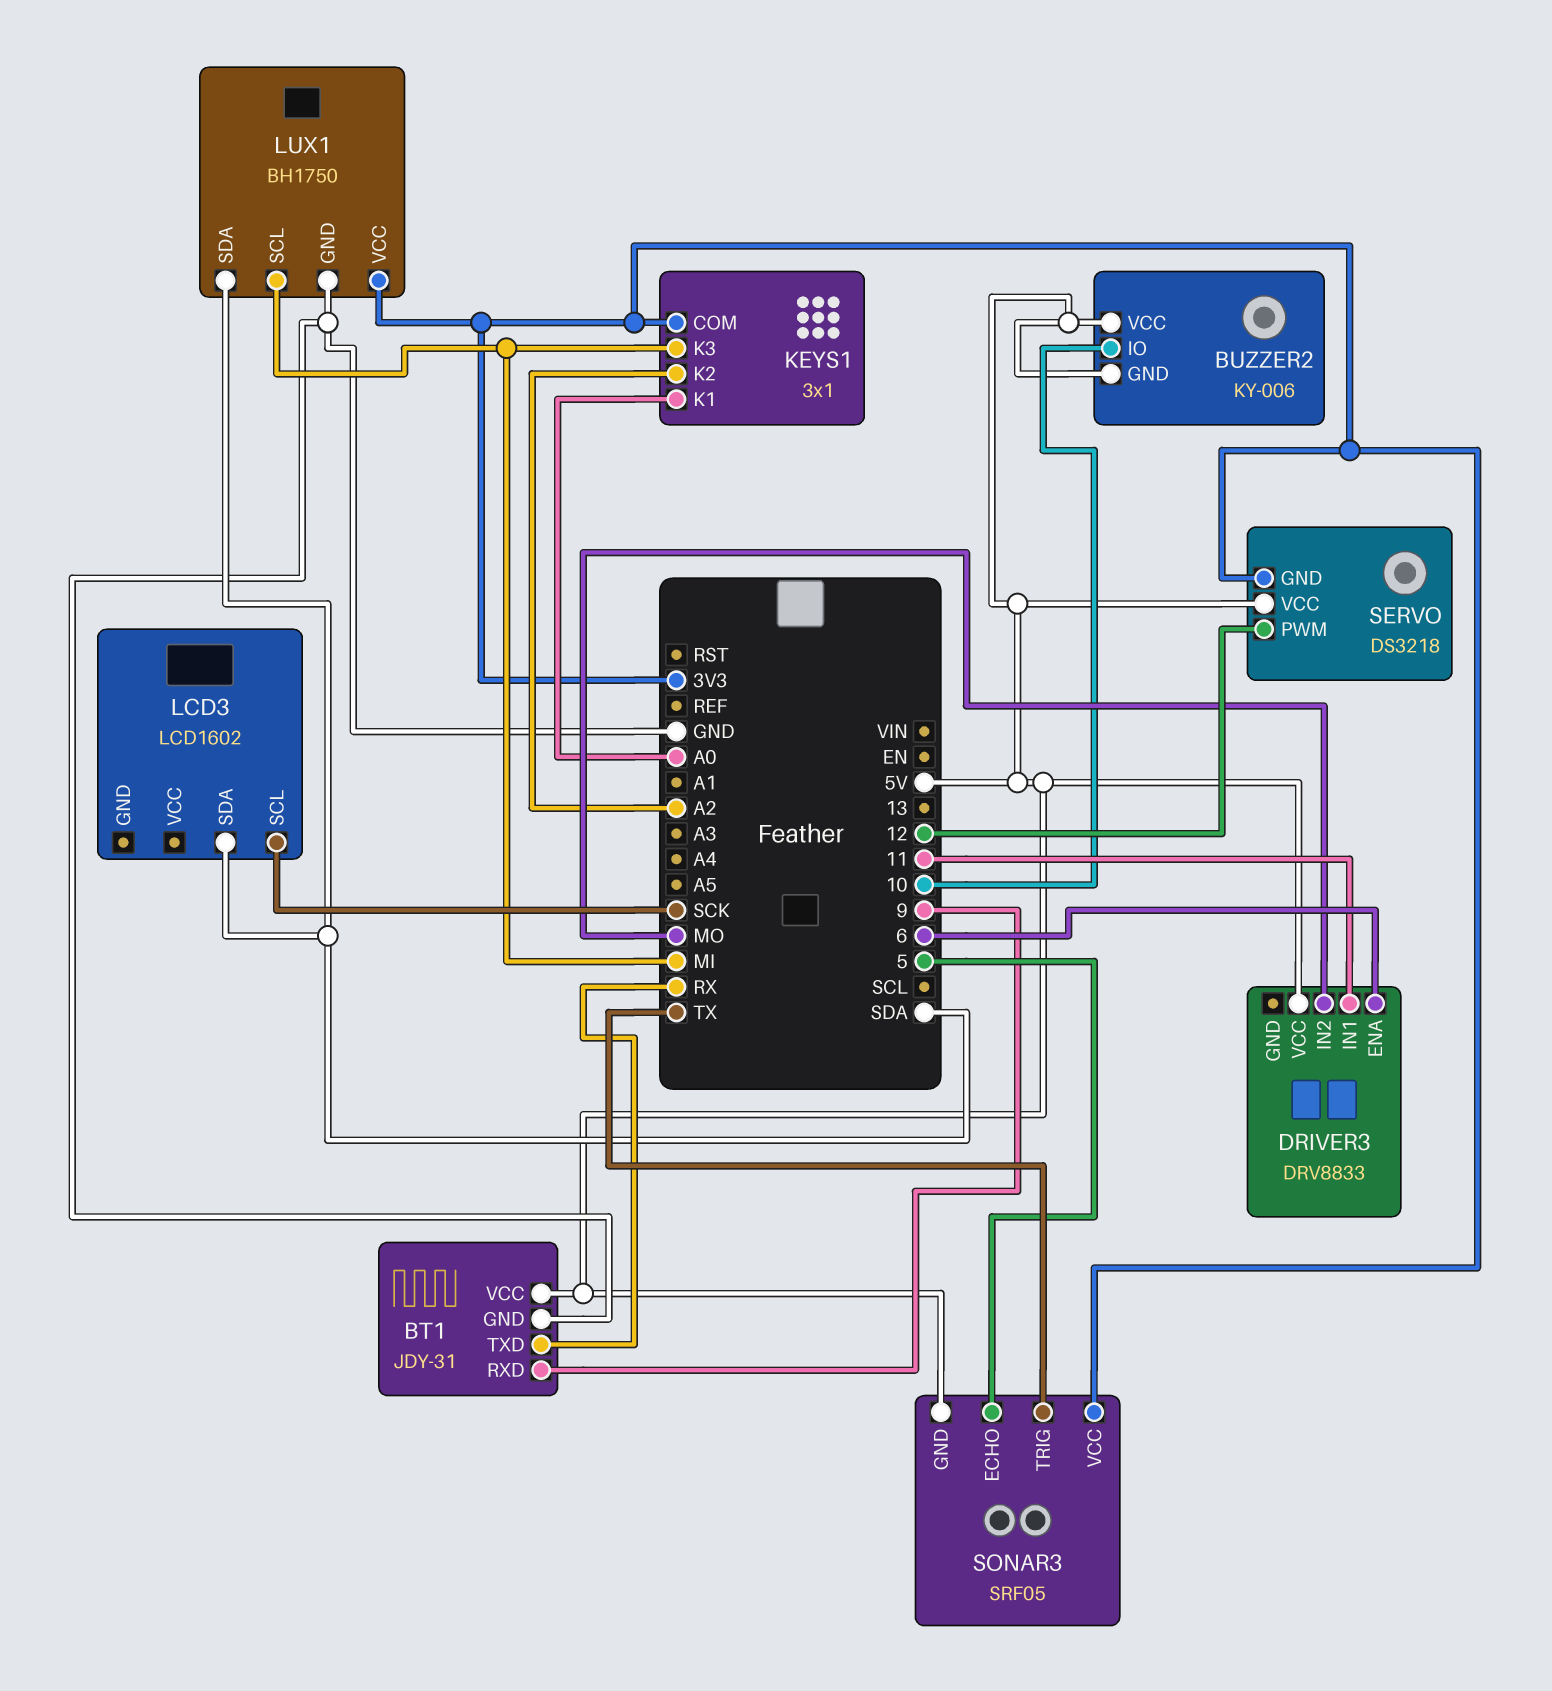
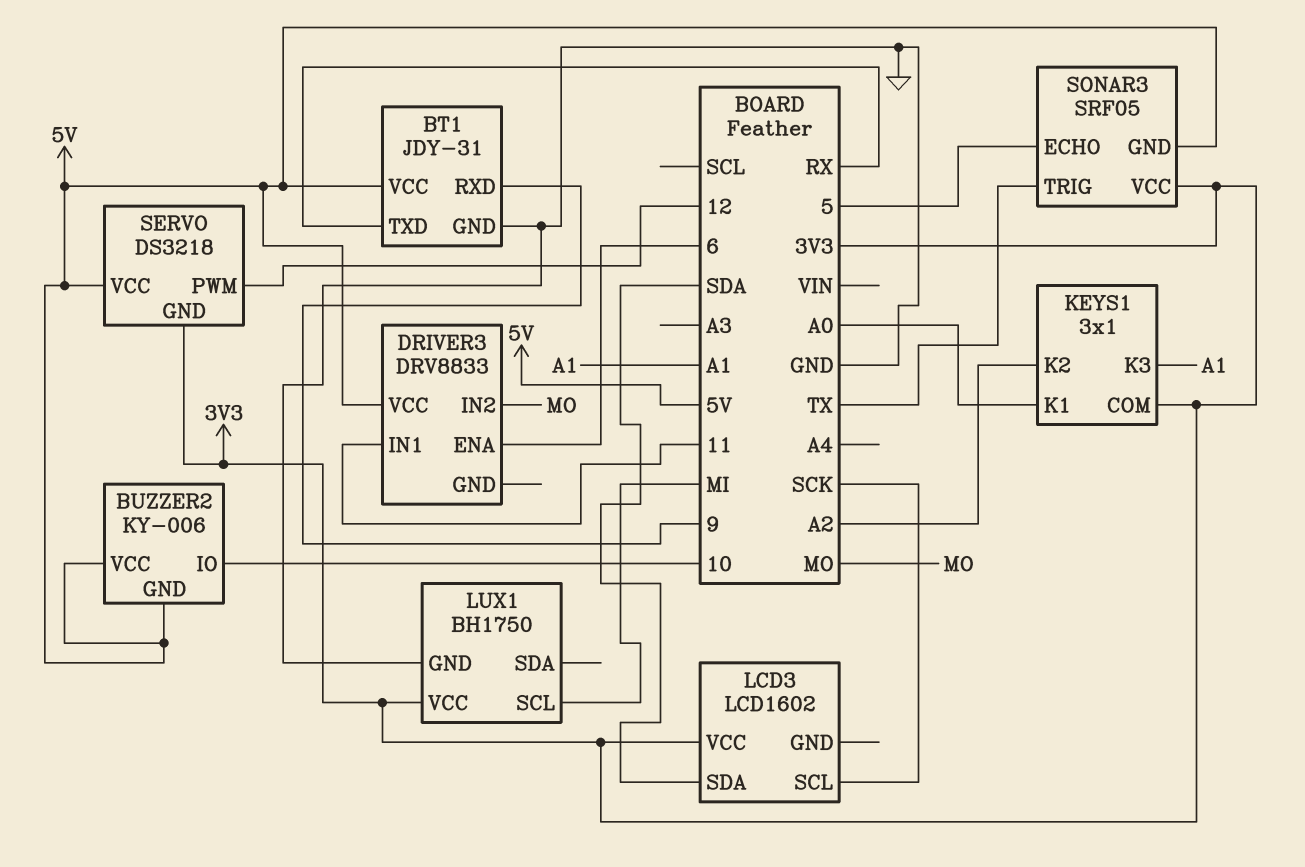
KEYS1 pin K3: MI -> A1
LCD3 pin VCC: none -> 3V3
LUX1 pin SDA: SDA -> none

